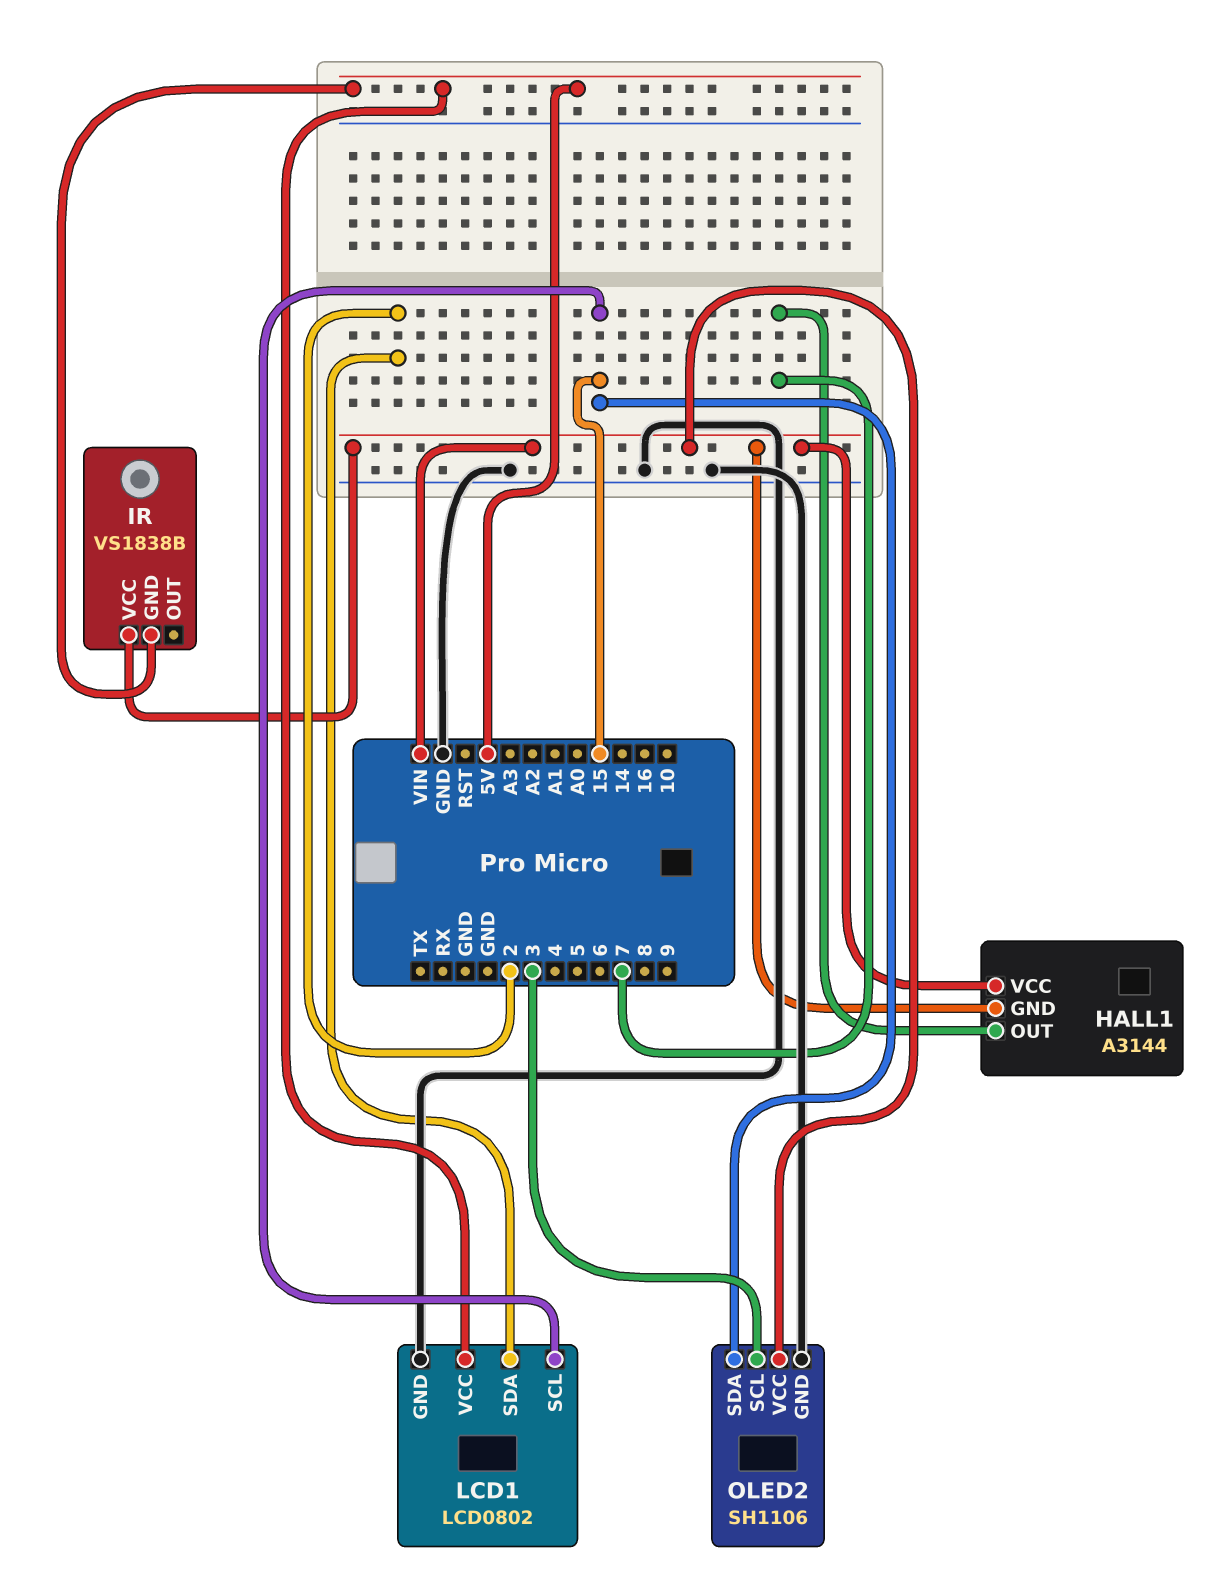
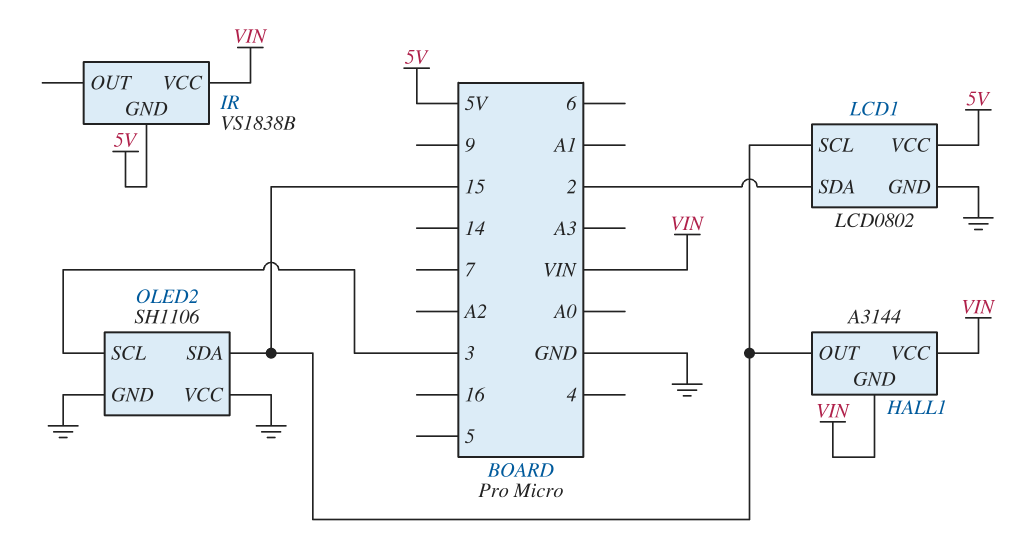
HALL1 pin OUT: 7 -> 15
OLED2 pin VCC: VIN -> GND

